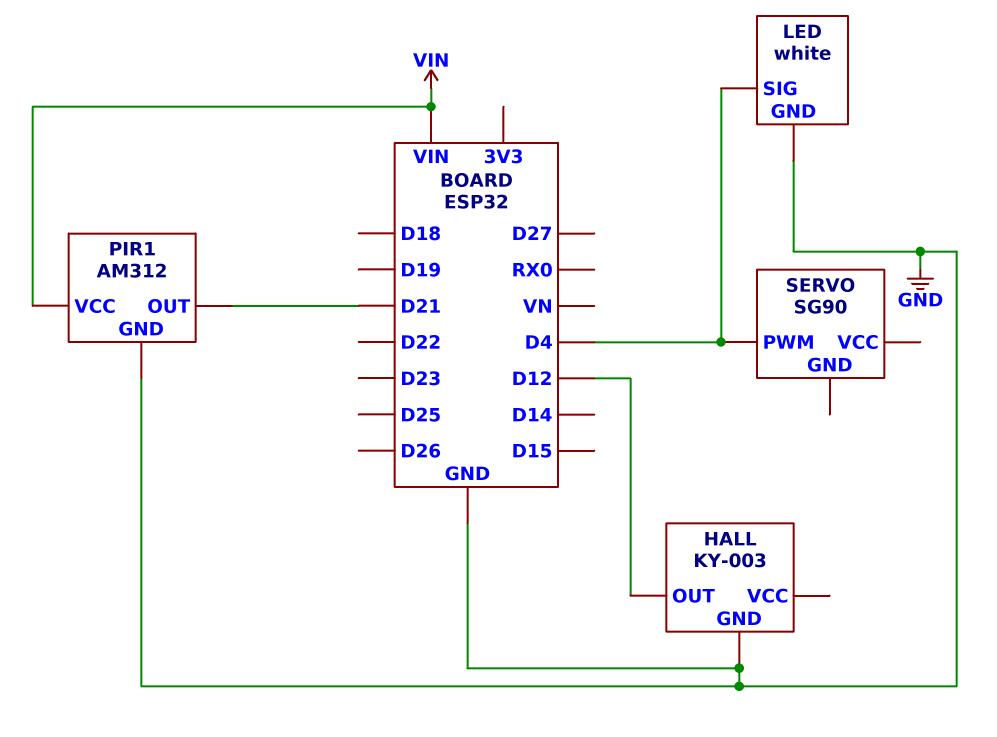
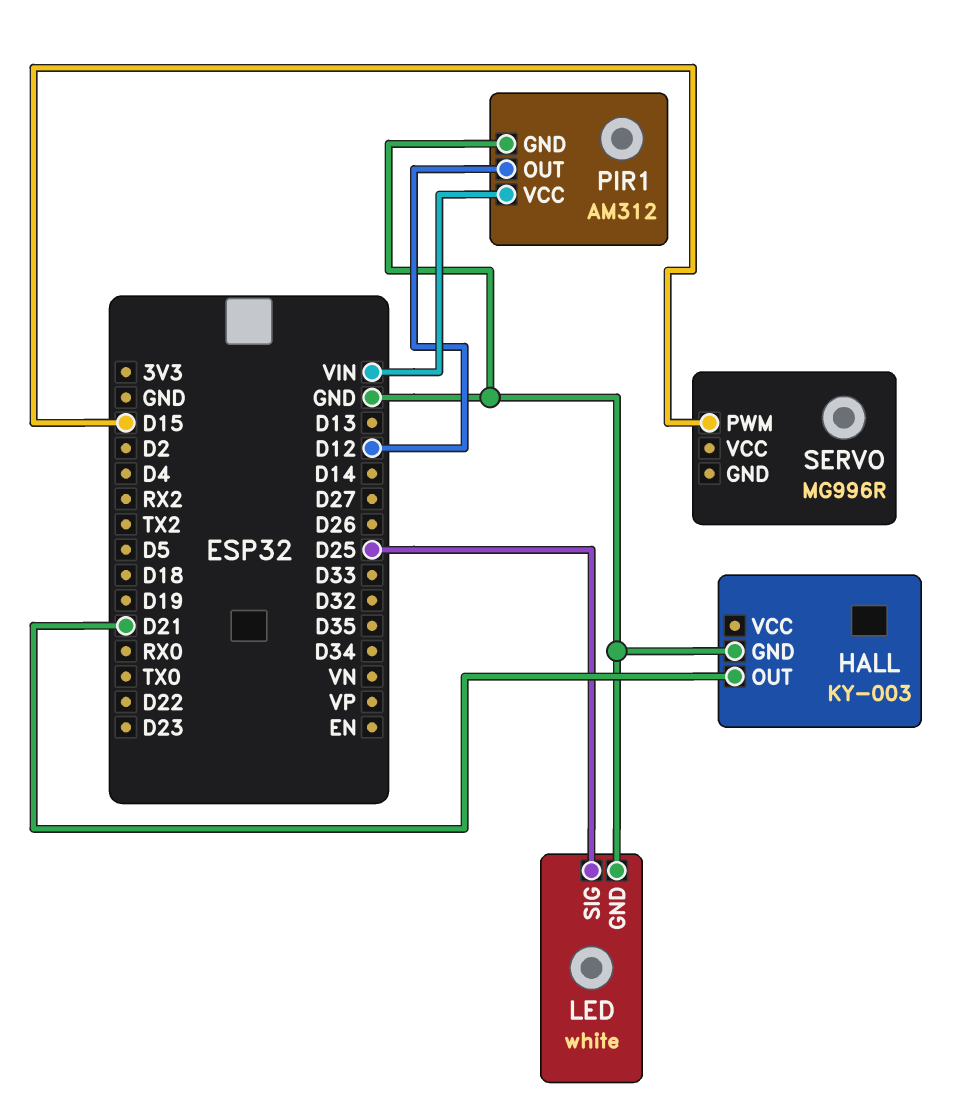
HALL pin OUT: D12 -> D21
LED pin SIG: D4 -> D25
PIR1 pin OUT: D21 -> D12
SERVO: SG90 -> MG996R
SERVO pin PWM: D4 -> D15

